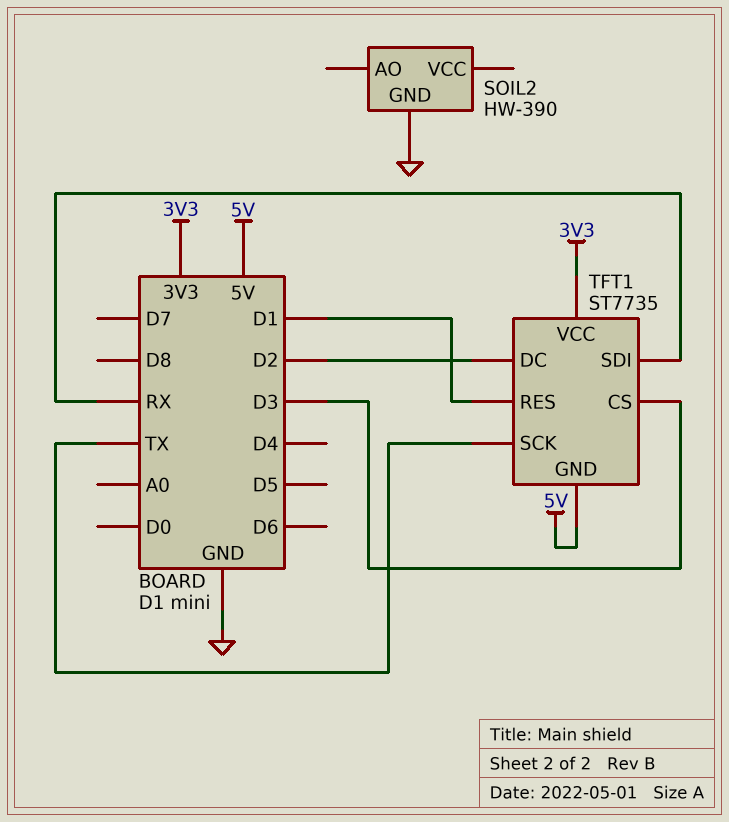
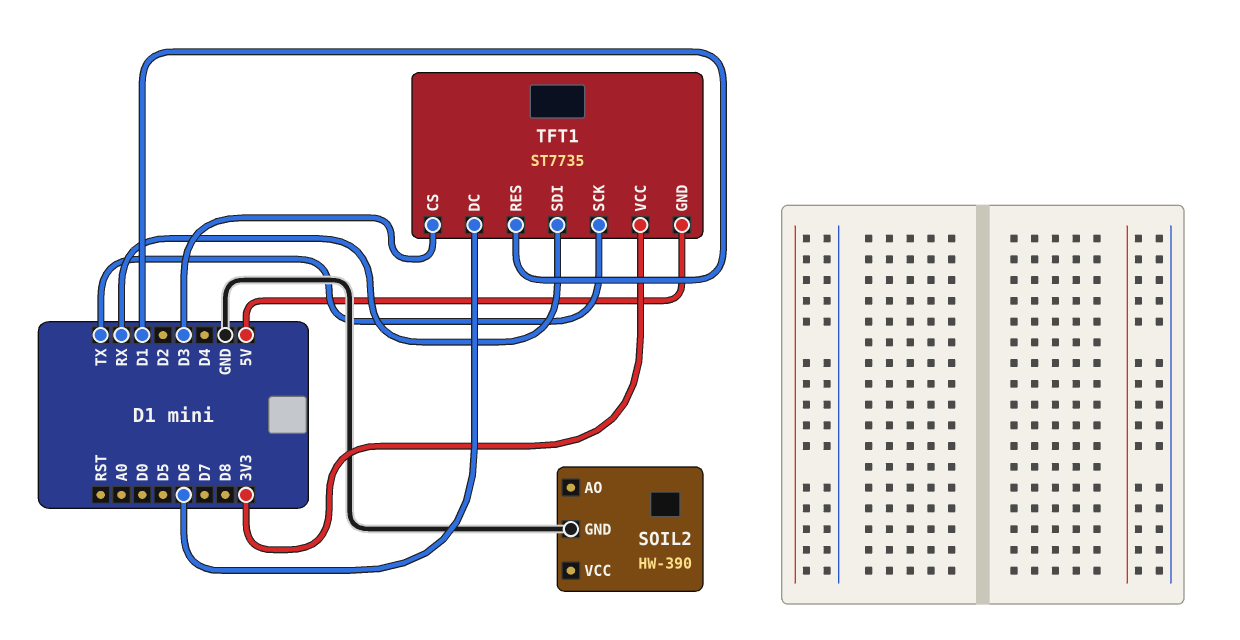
TFT1 pin DC: D2 -> D6

